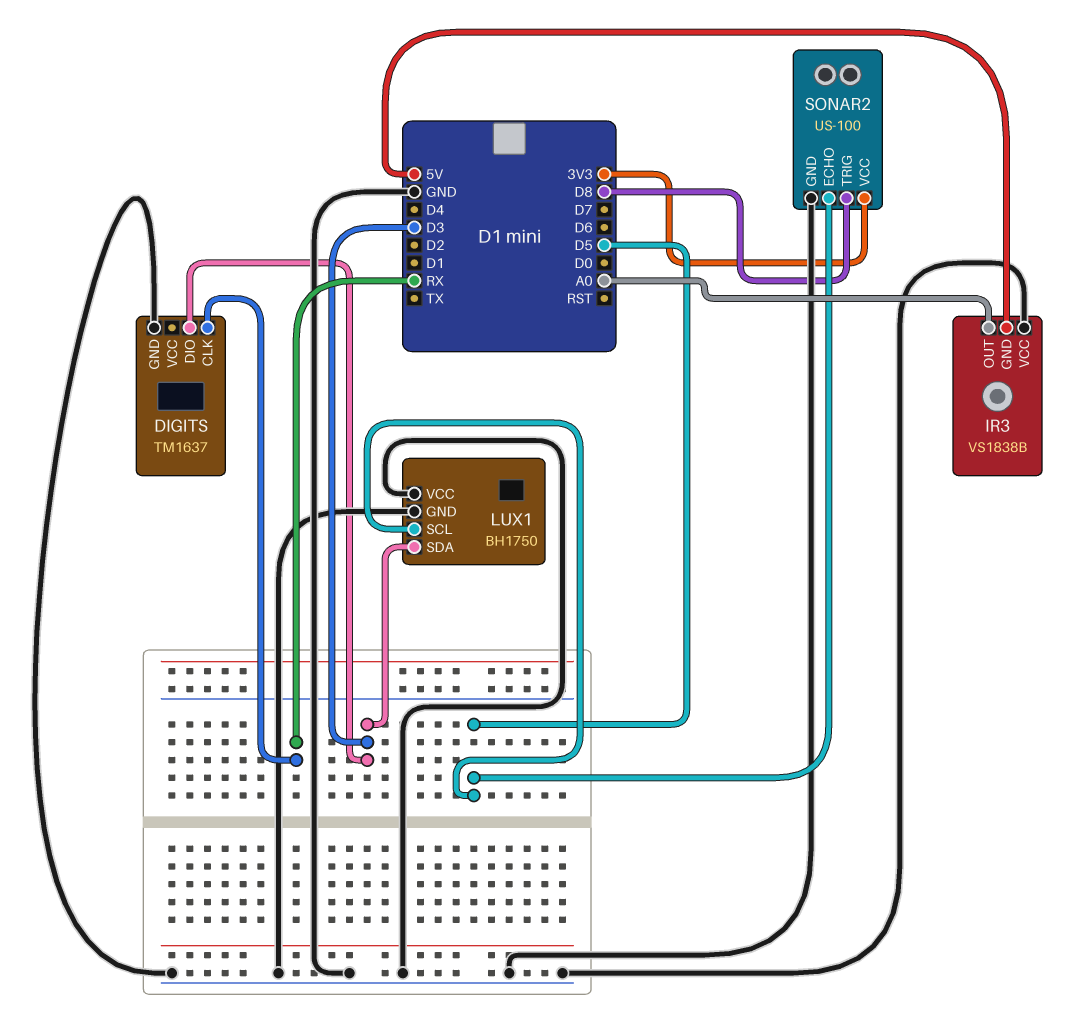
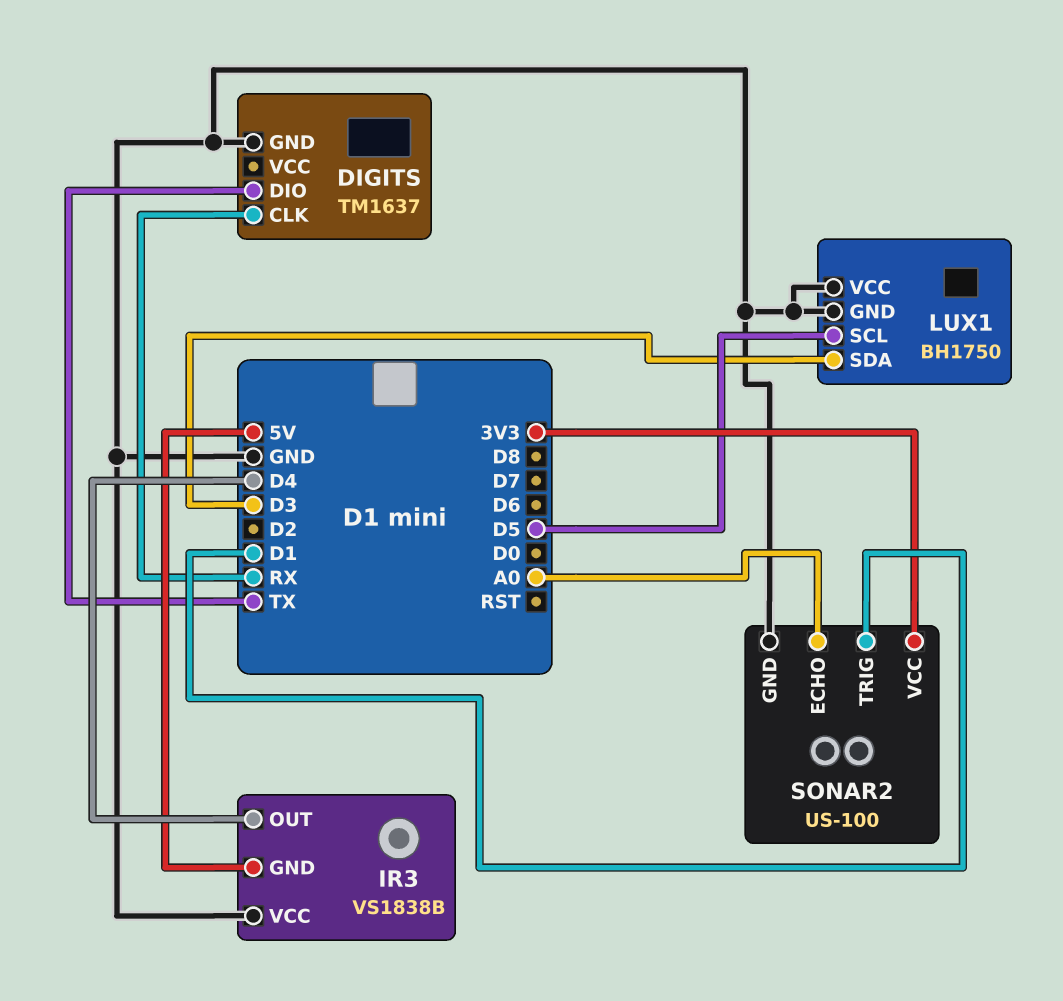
DIGITS pin DIO: D3 -> TX
IR3 pin OUT: A0 -> D4
SONAR2 pin ECHO: D5 -> A0
SONAR2 pin TRIG: D8 -> D1

